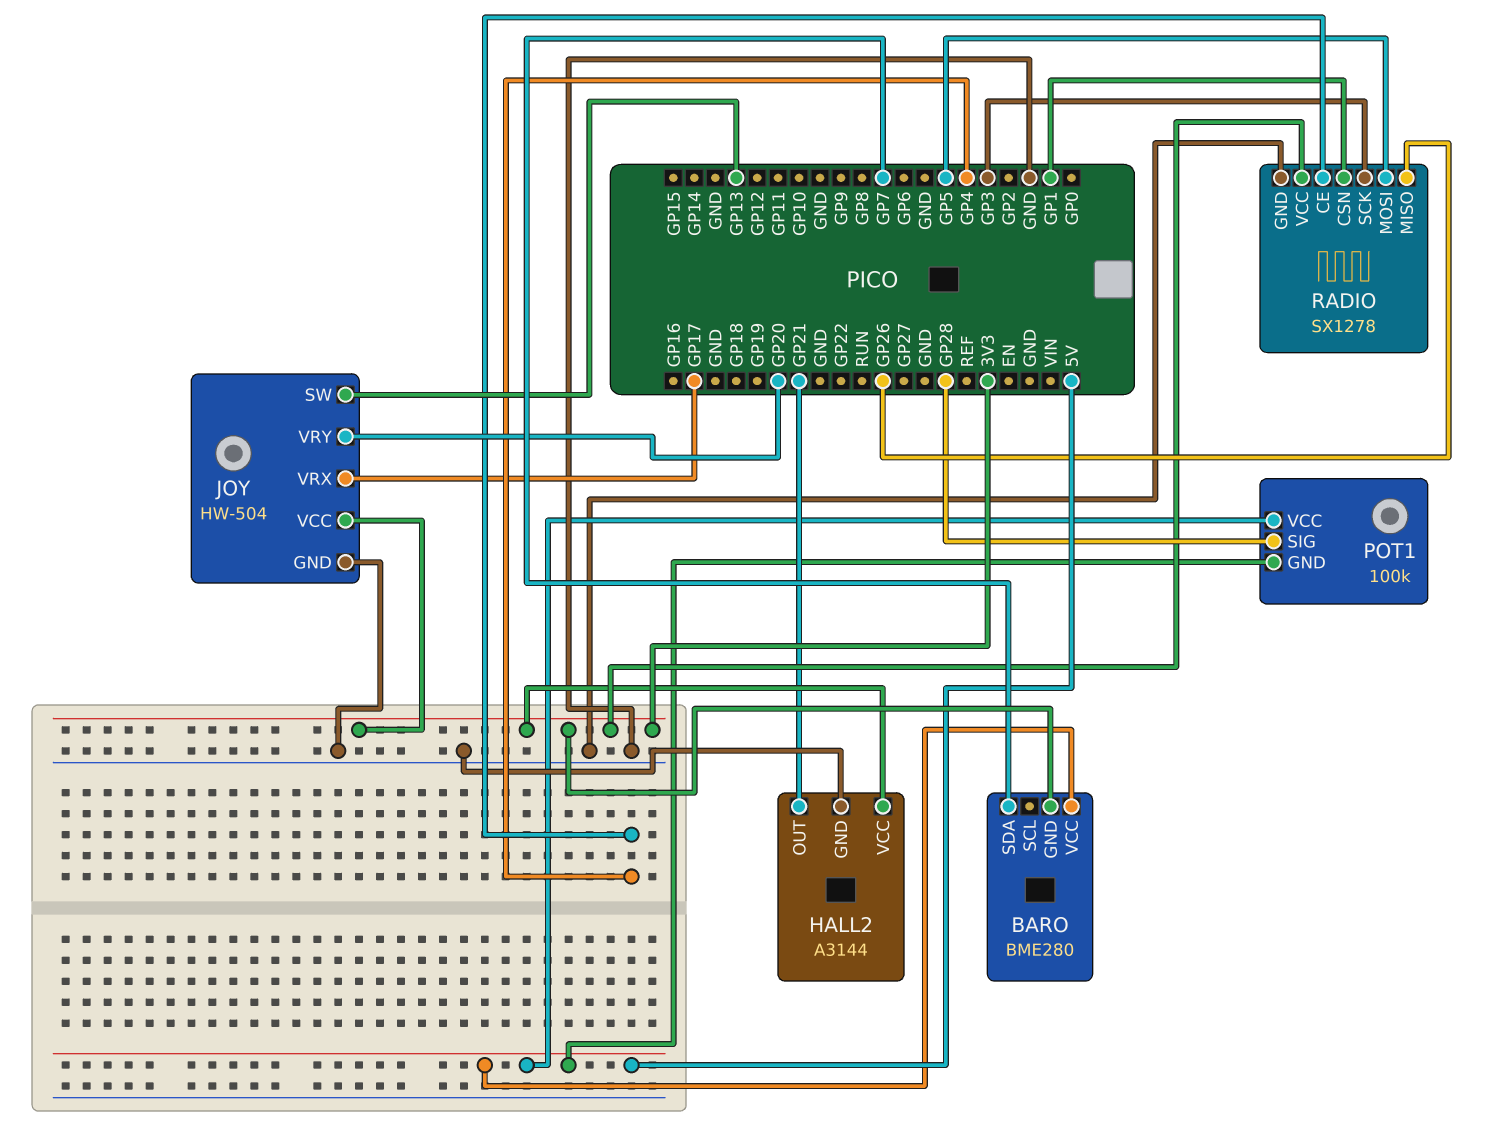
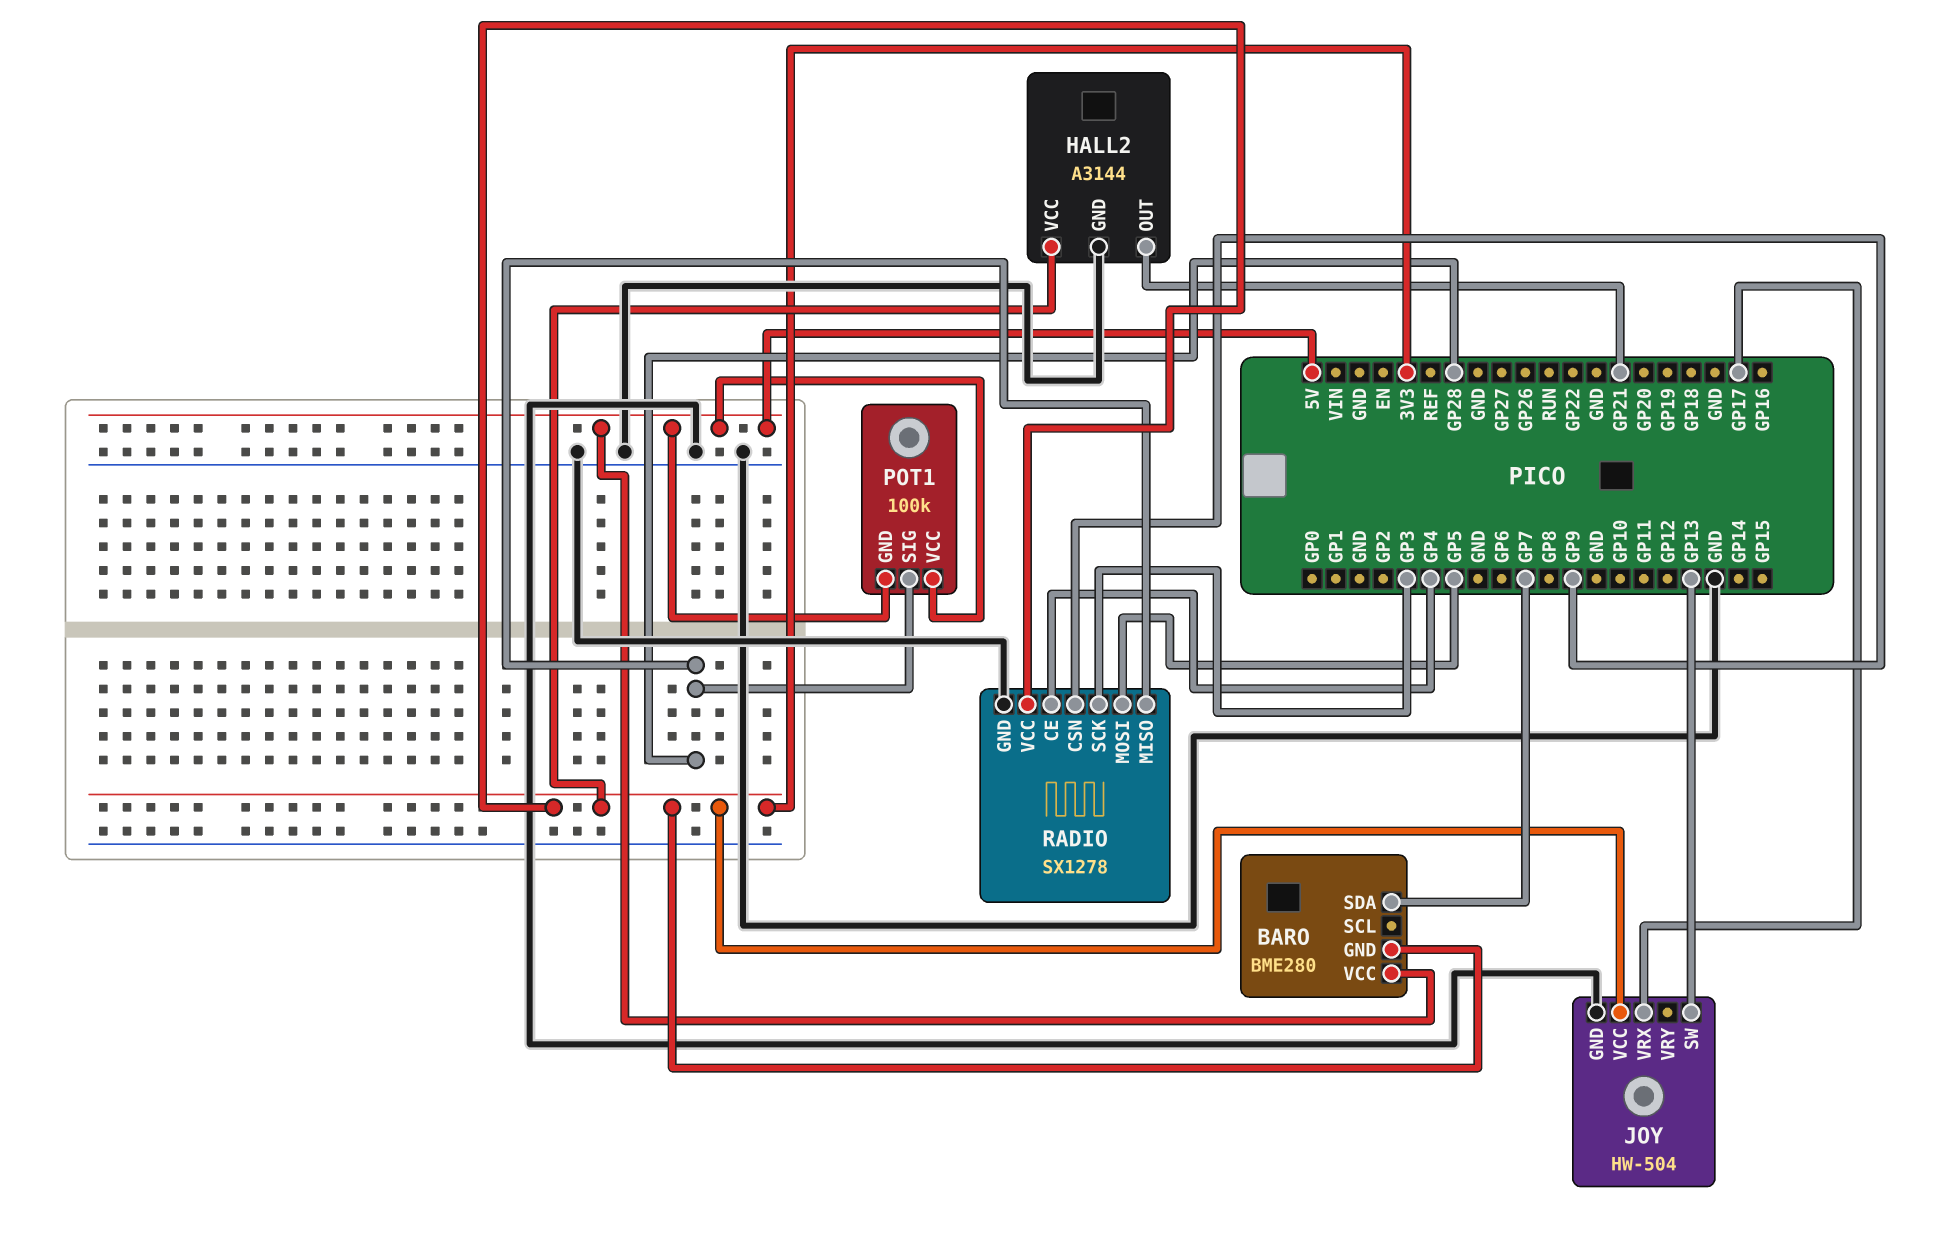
JOY pin VRY: GP20 -> none
RADIO pin CSN: GP1 -> GP9
RADIO pin MISO: GP26 -> GP28

